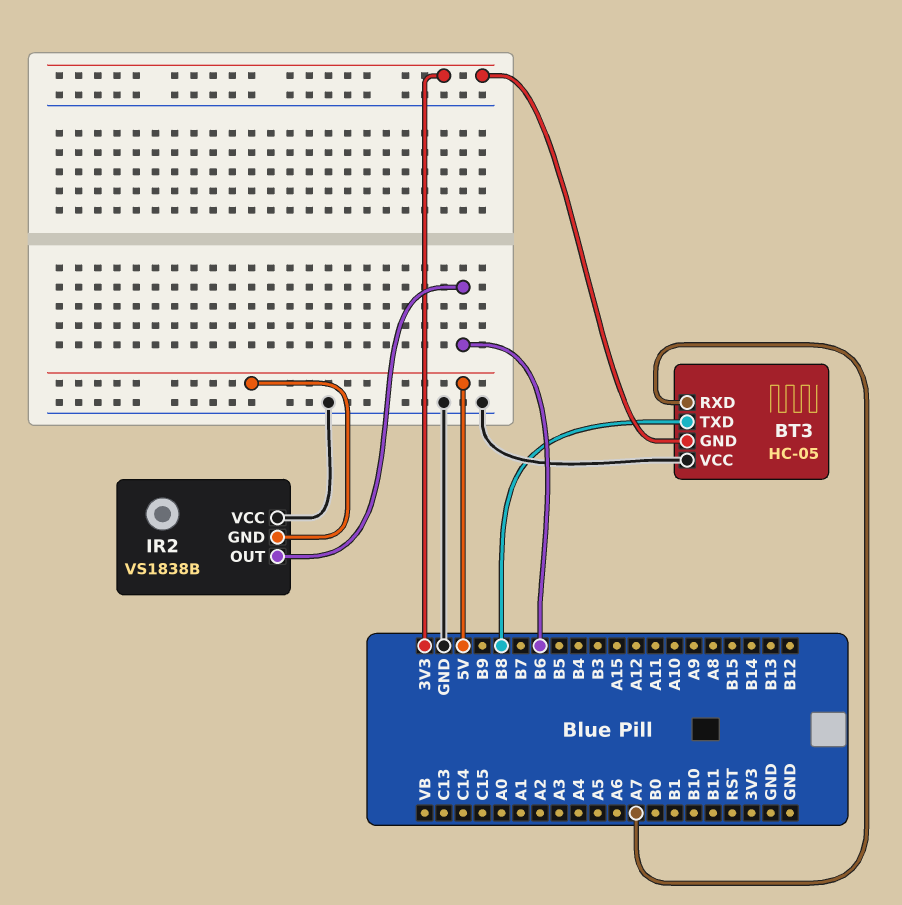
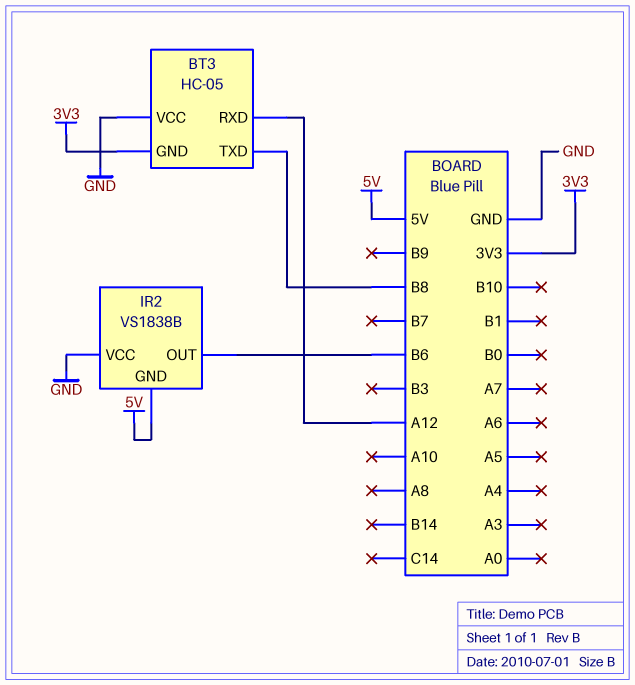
BT3 pin RXD: A7 -> A12

